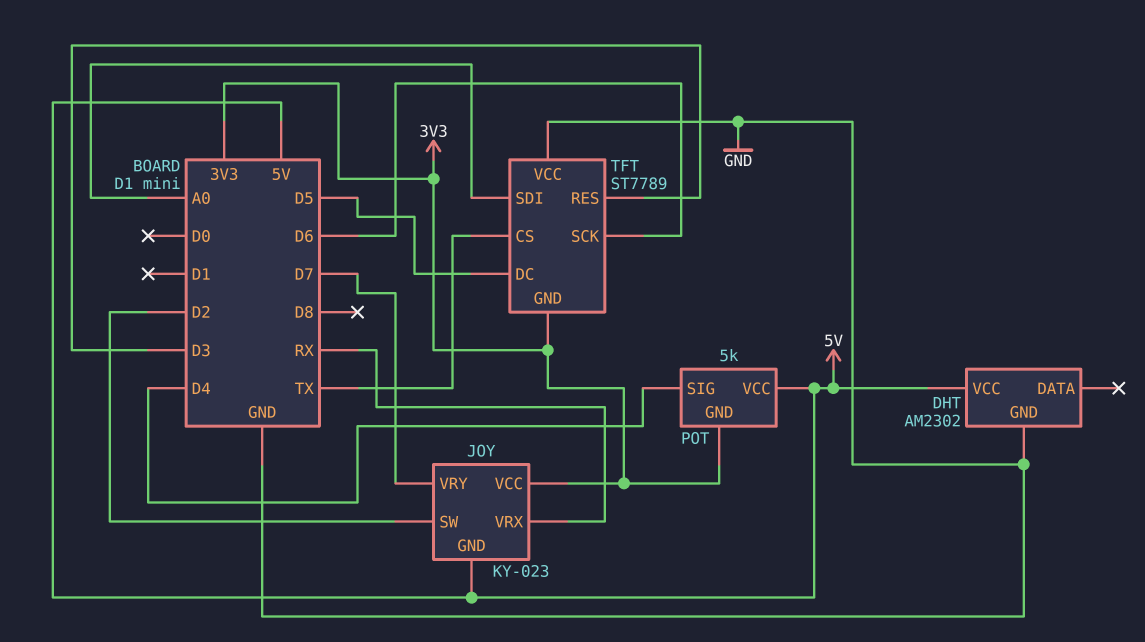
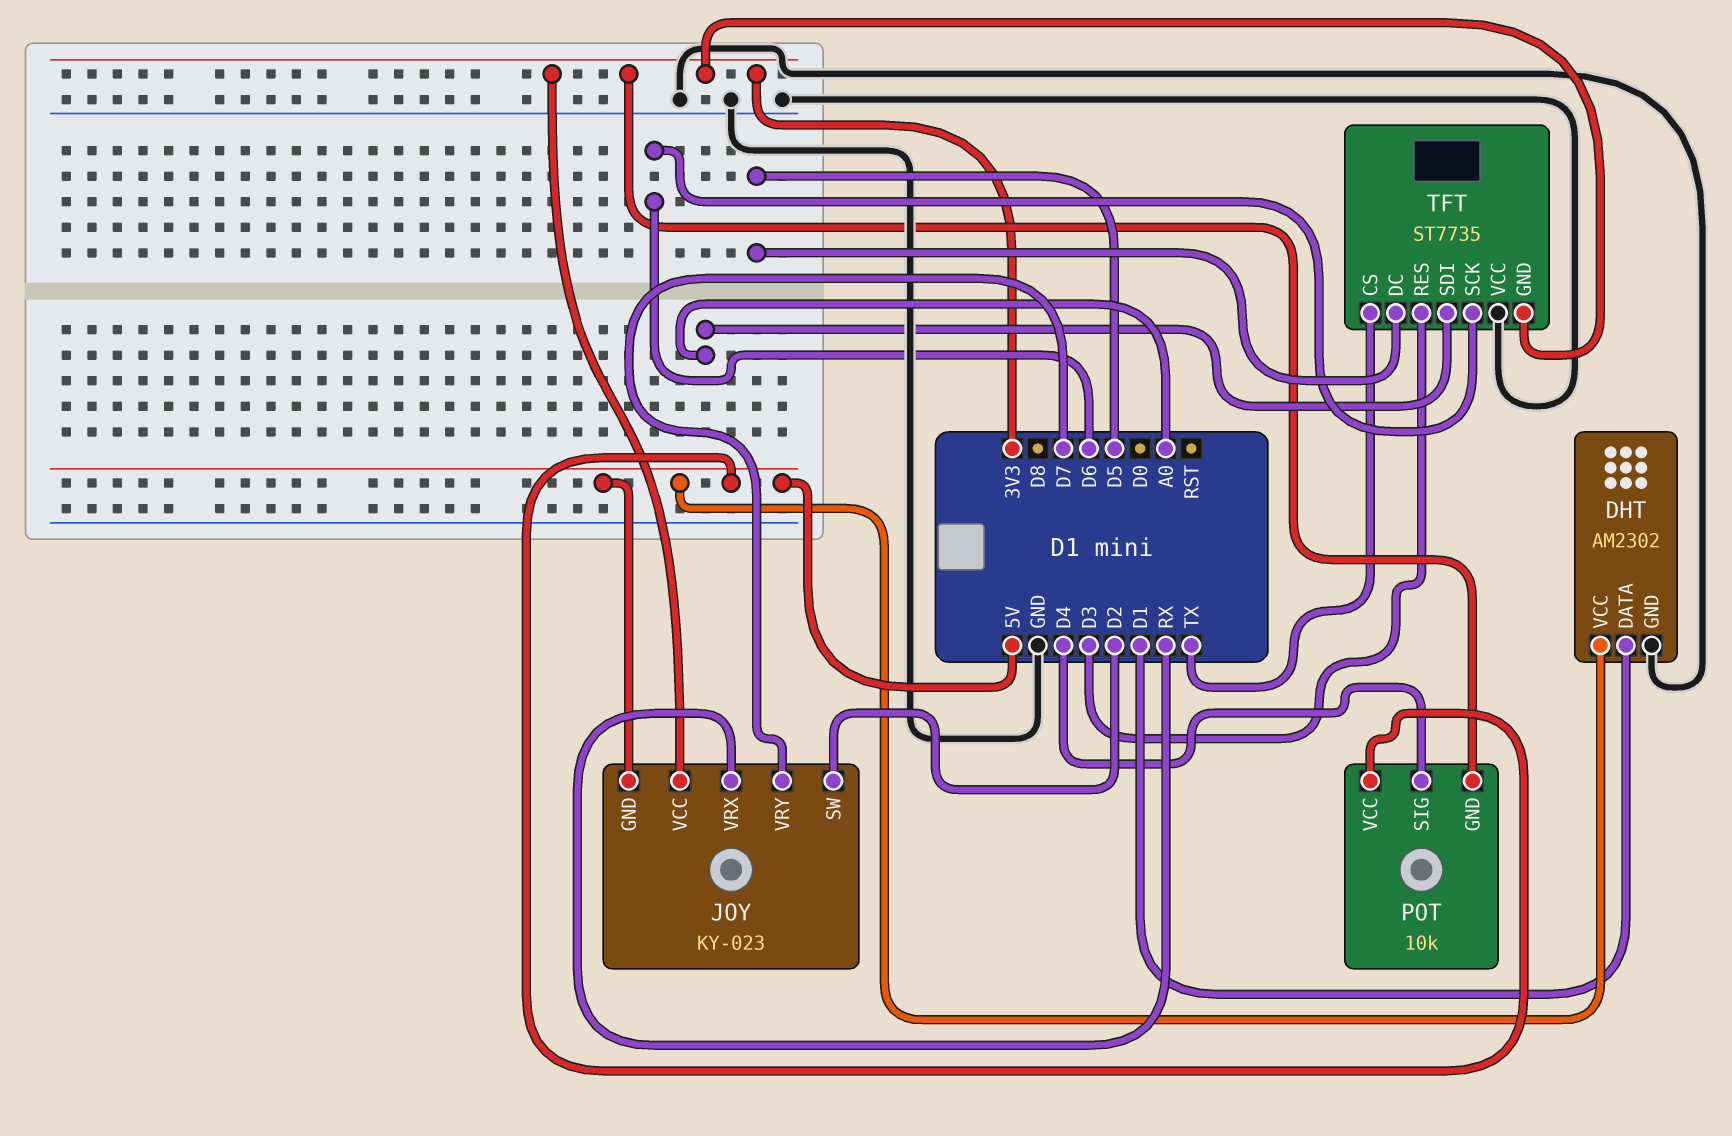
DHT pin DATA: none -> D1
POT: 5k -> 10k
TFT: ST7789 -> ST7735

